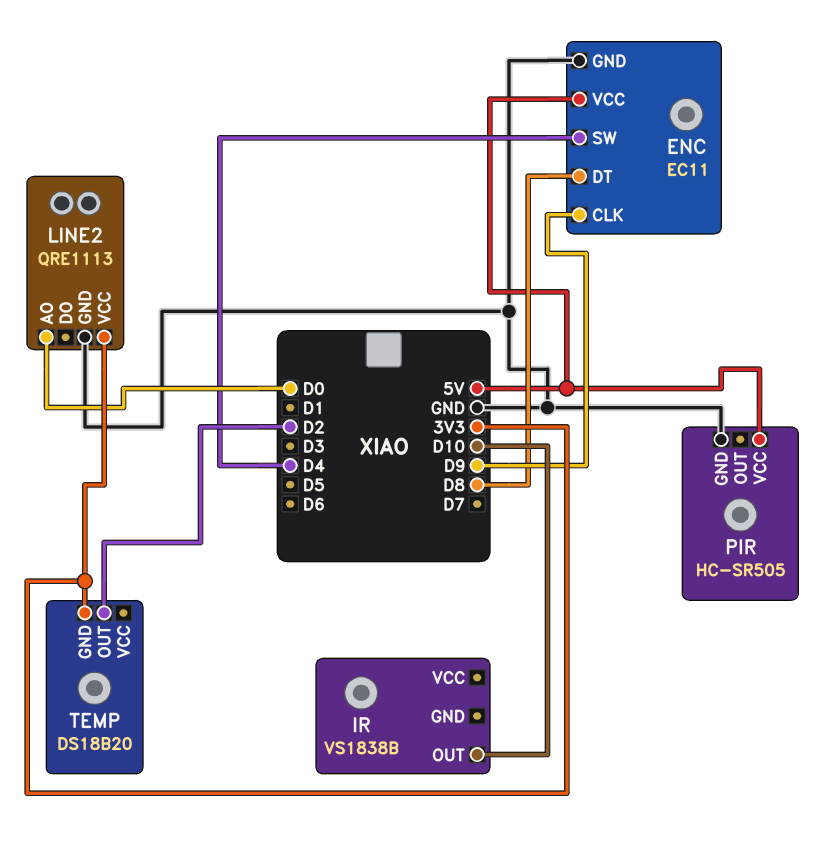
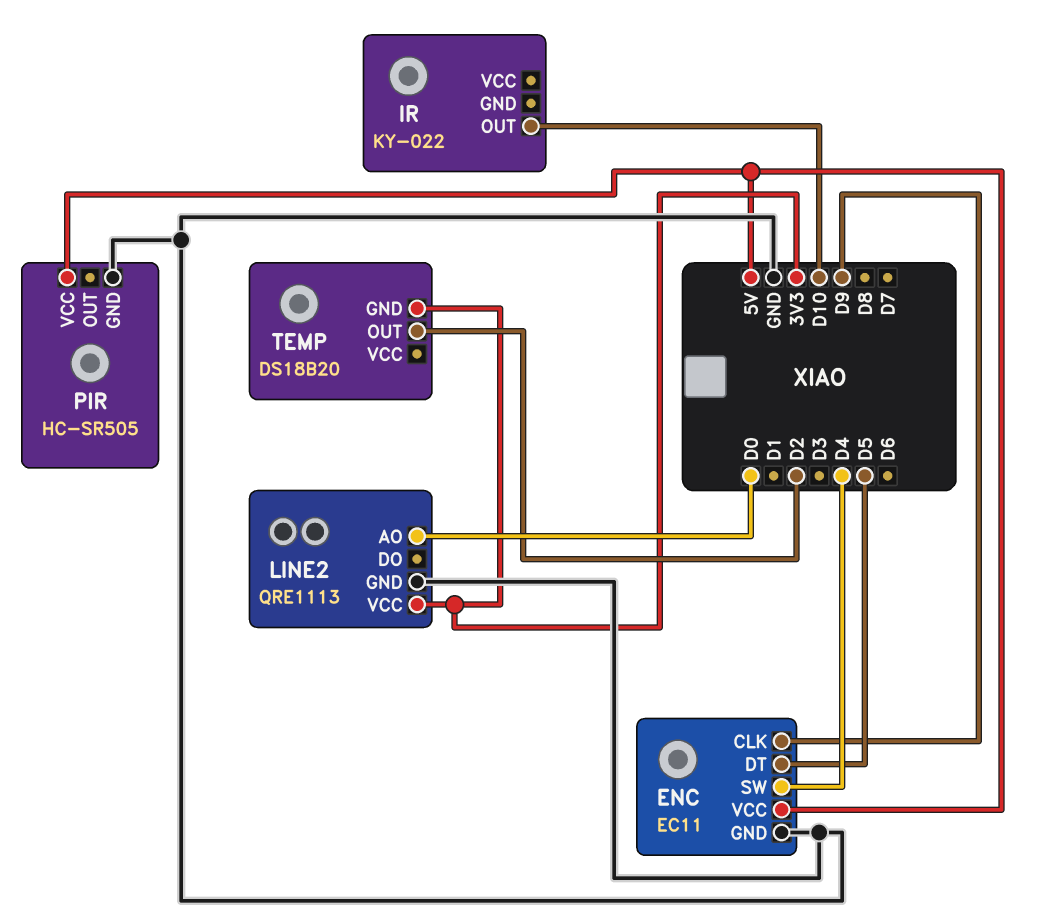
ENC pin DT: D8 -> D5
IR: VS1838B -> KY-022

